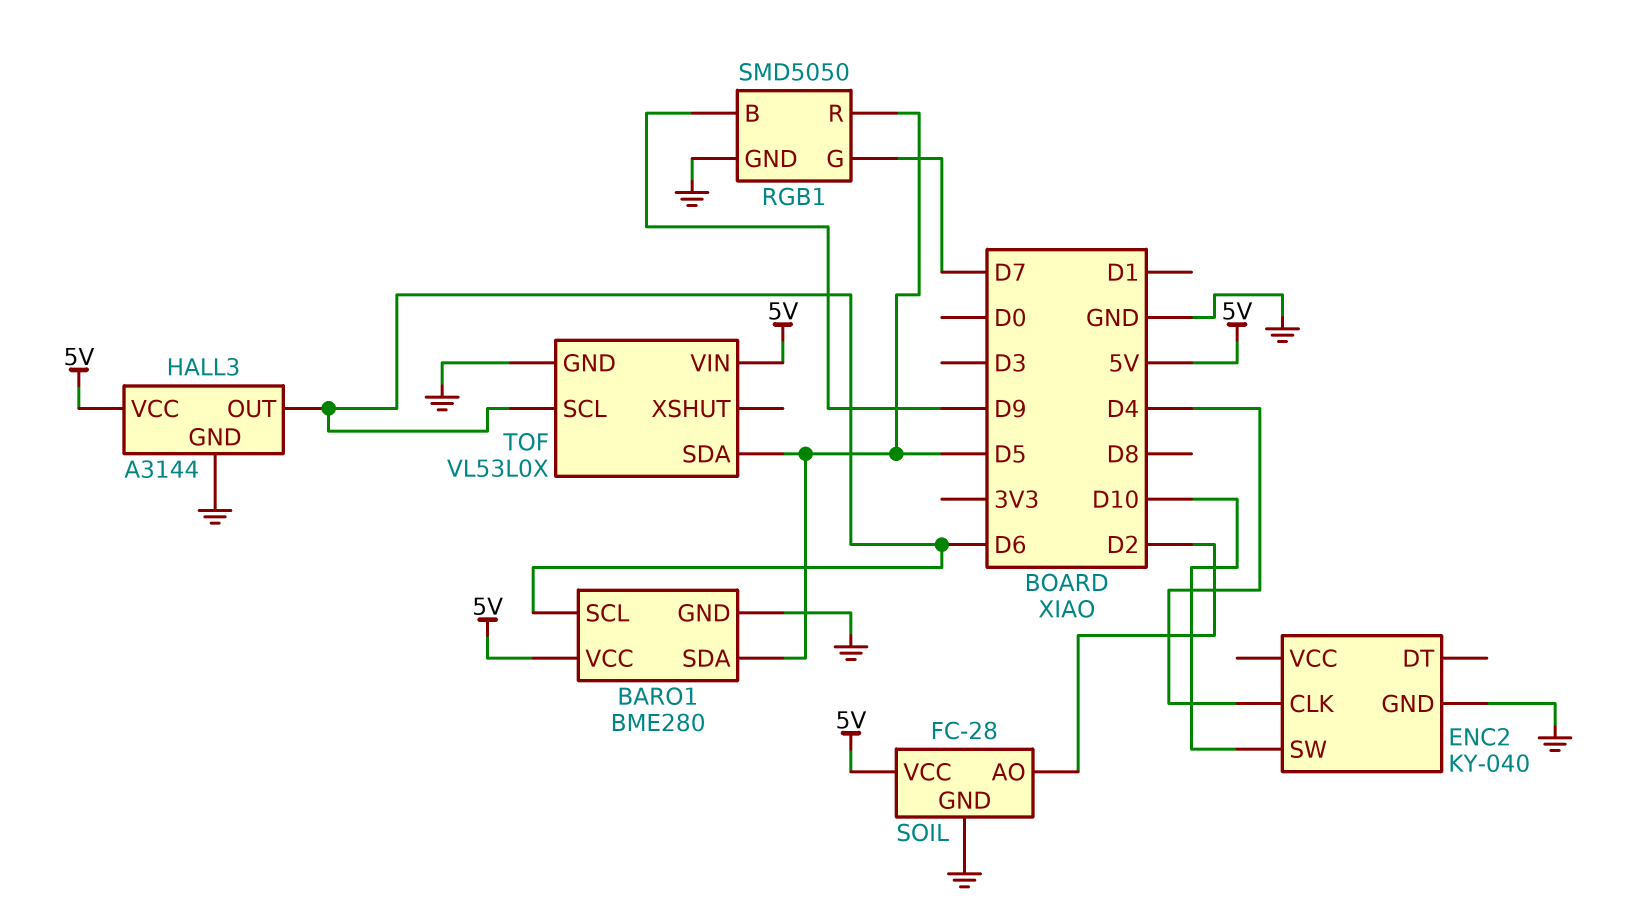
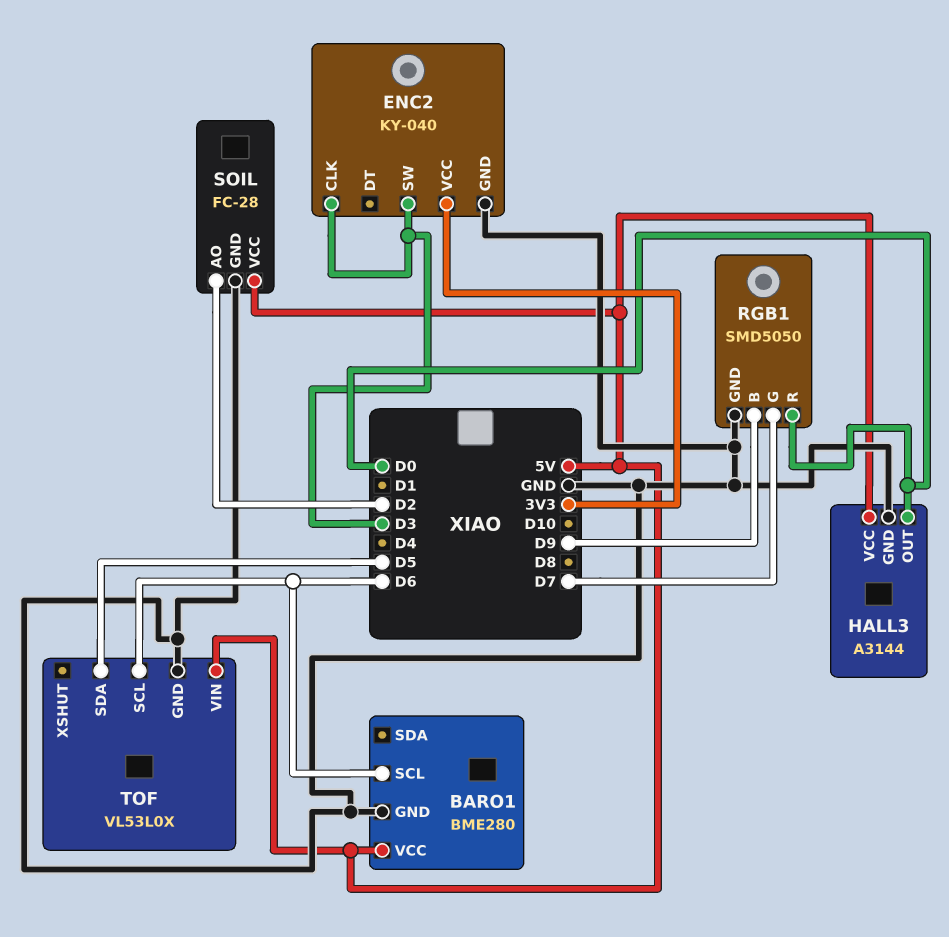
BARO1 pin SDA: D5 -> none
ENC2 pin CLK: D4 -> D3
ENC2 pin SW: D10 -> D3
ENC2 pin VCC: none -> 3V3
HALL3 pin OUT: D6 -> D0
RGB1 pin R: D5 -> D0

